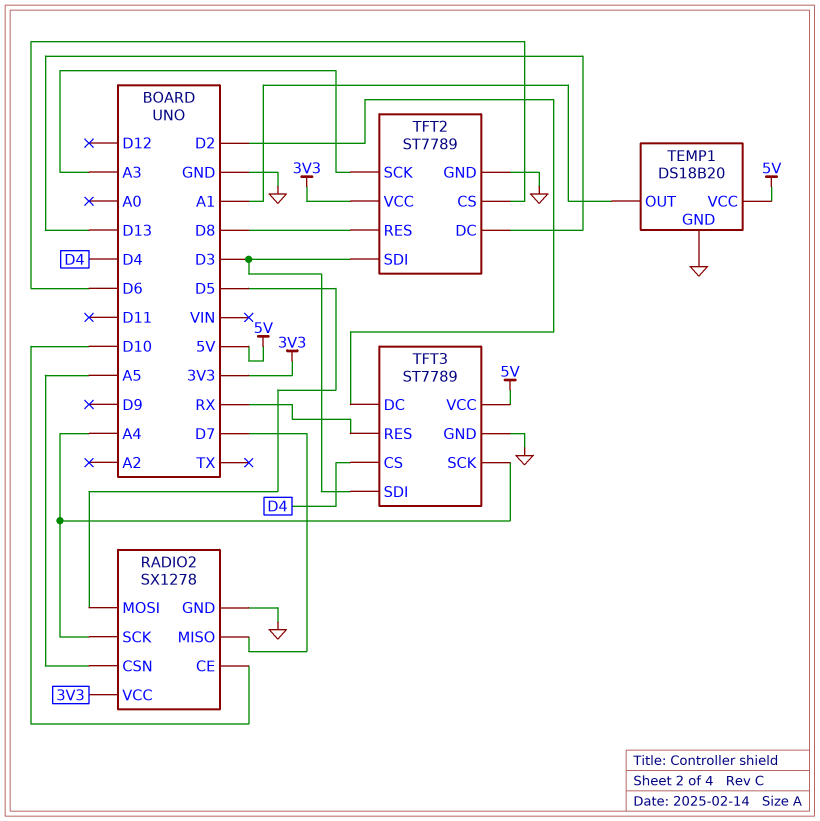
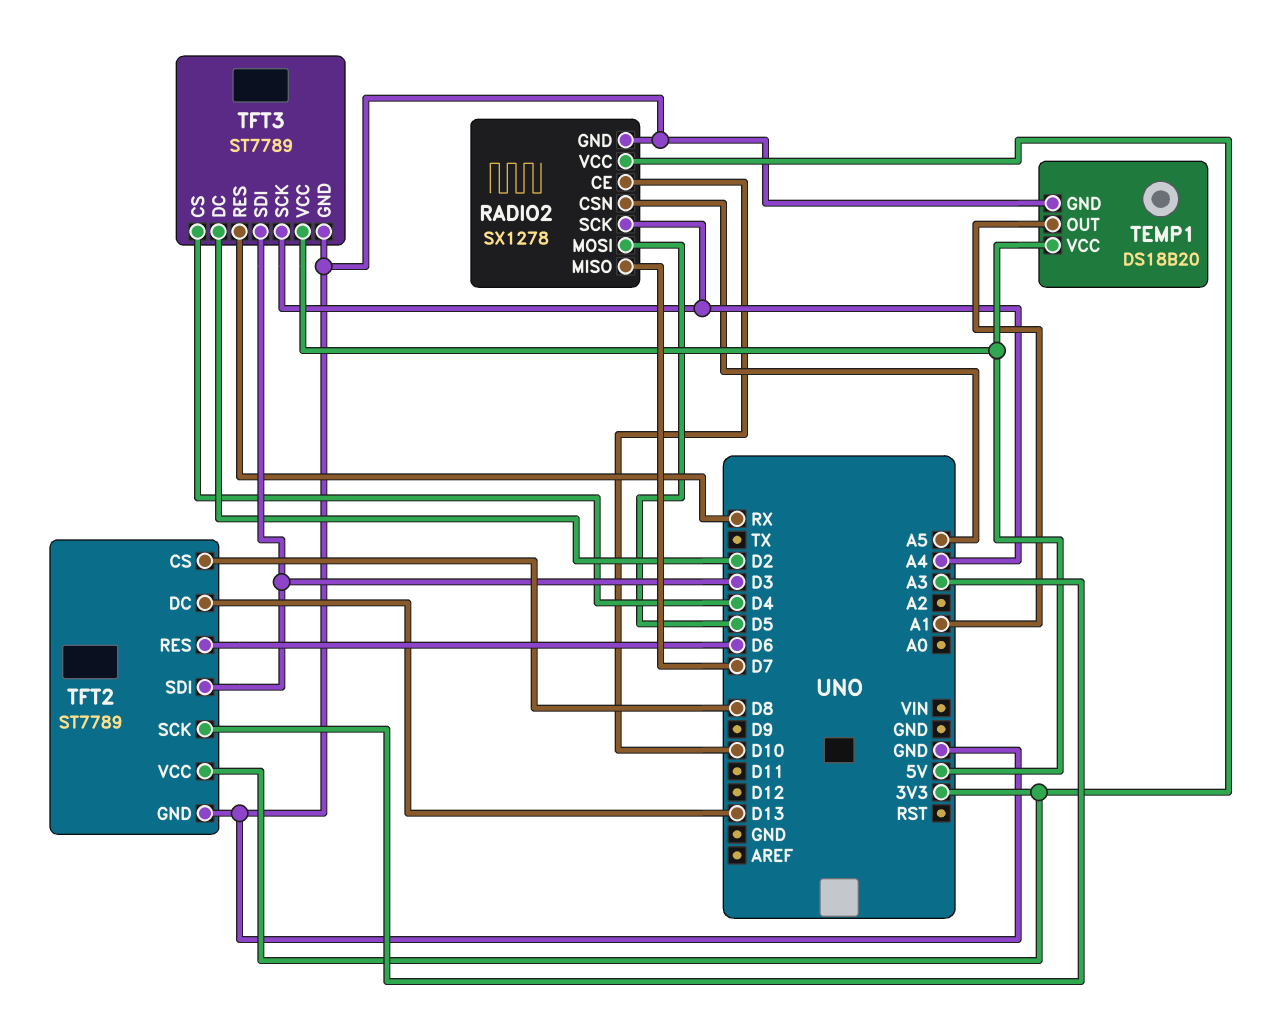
TFT2 pin CS: D6 -> D8
TFT2 pin RES: D8 -> D6

